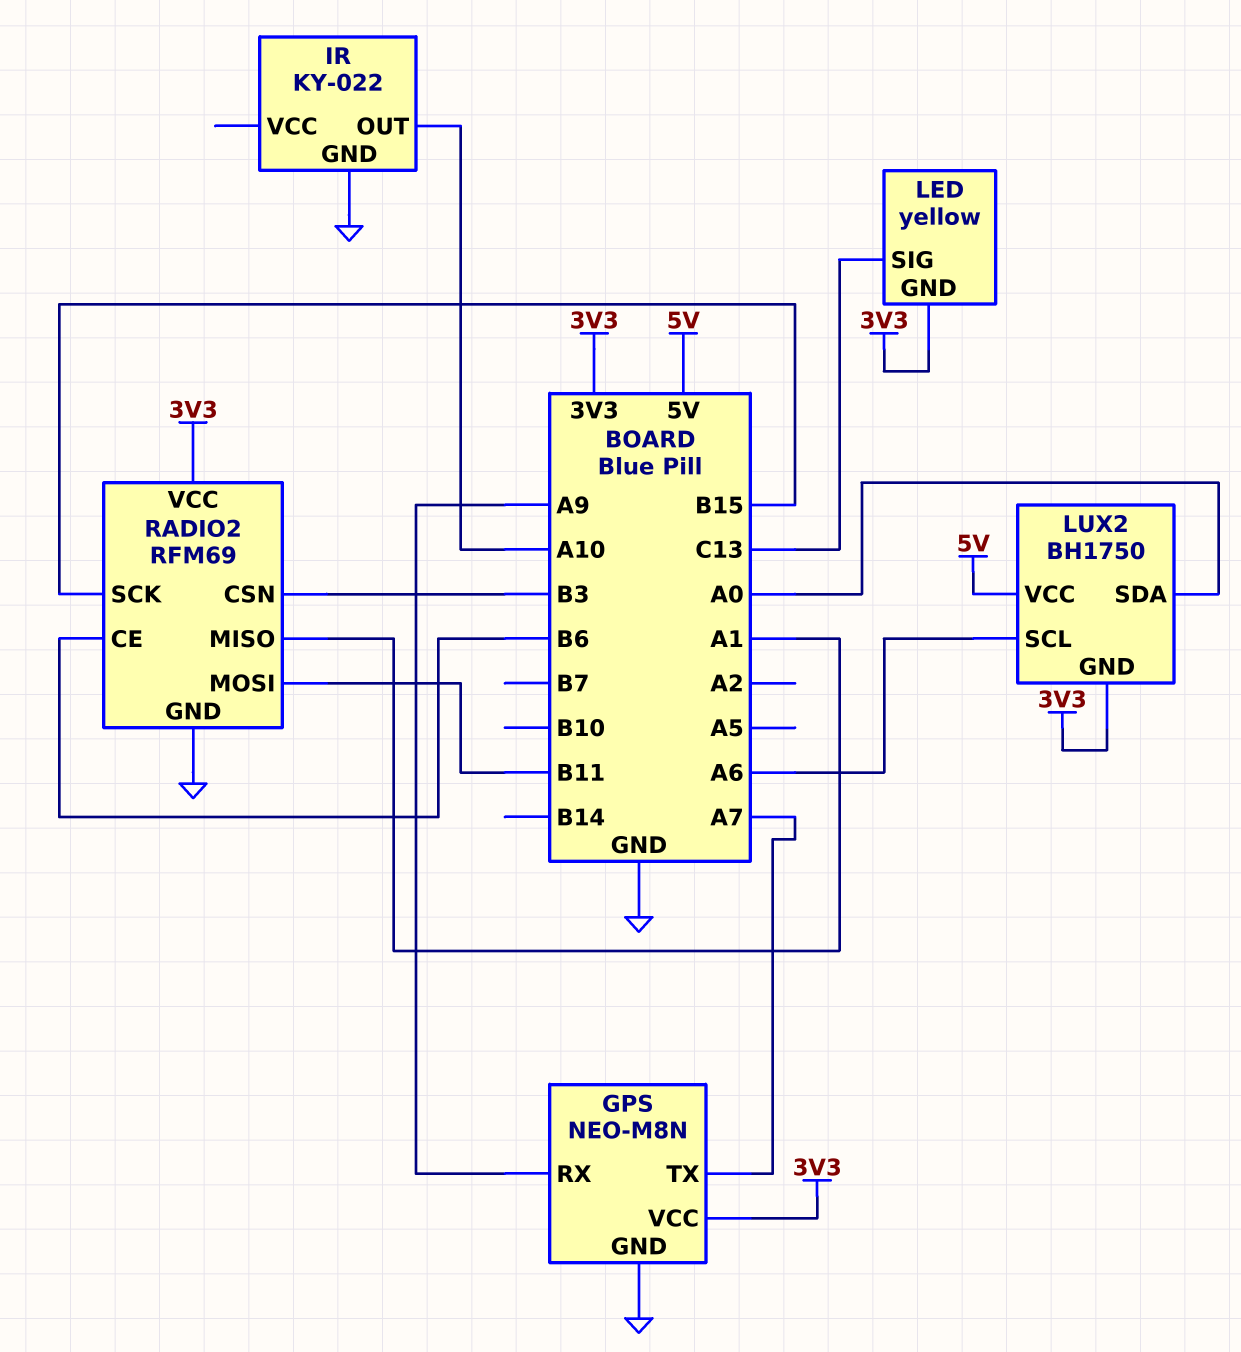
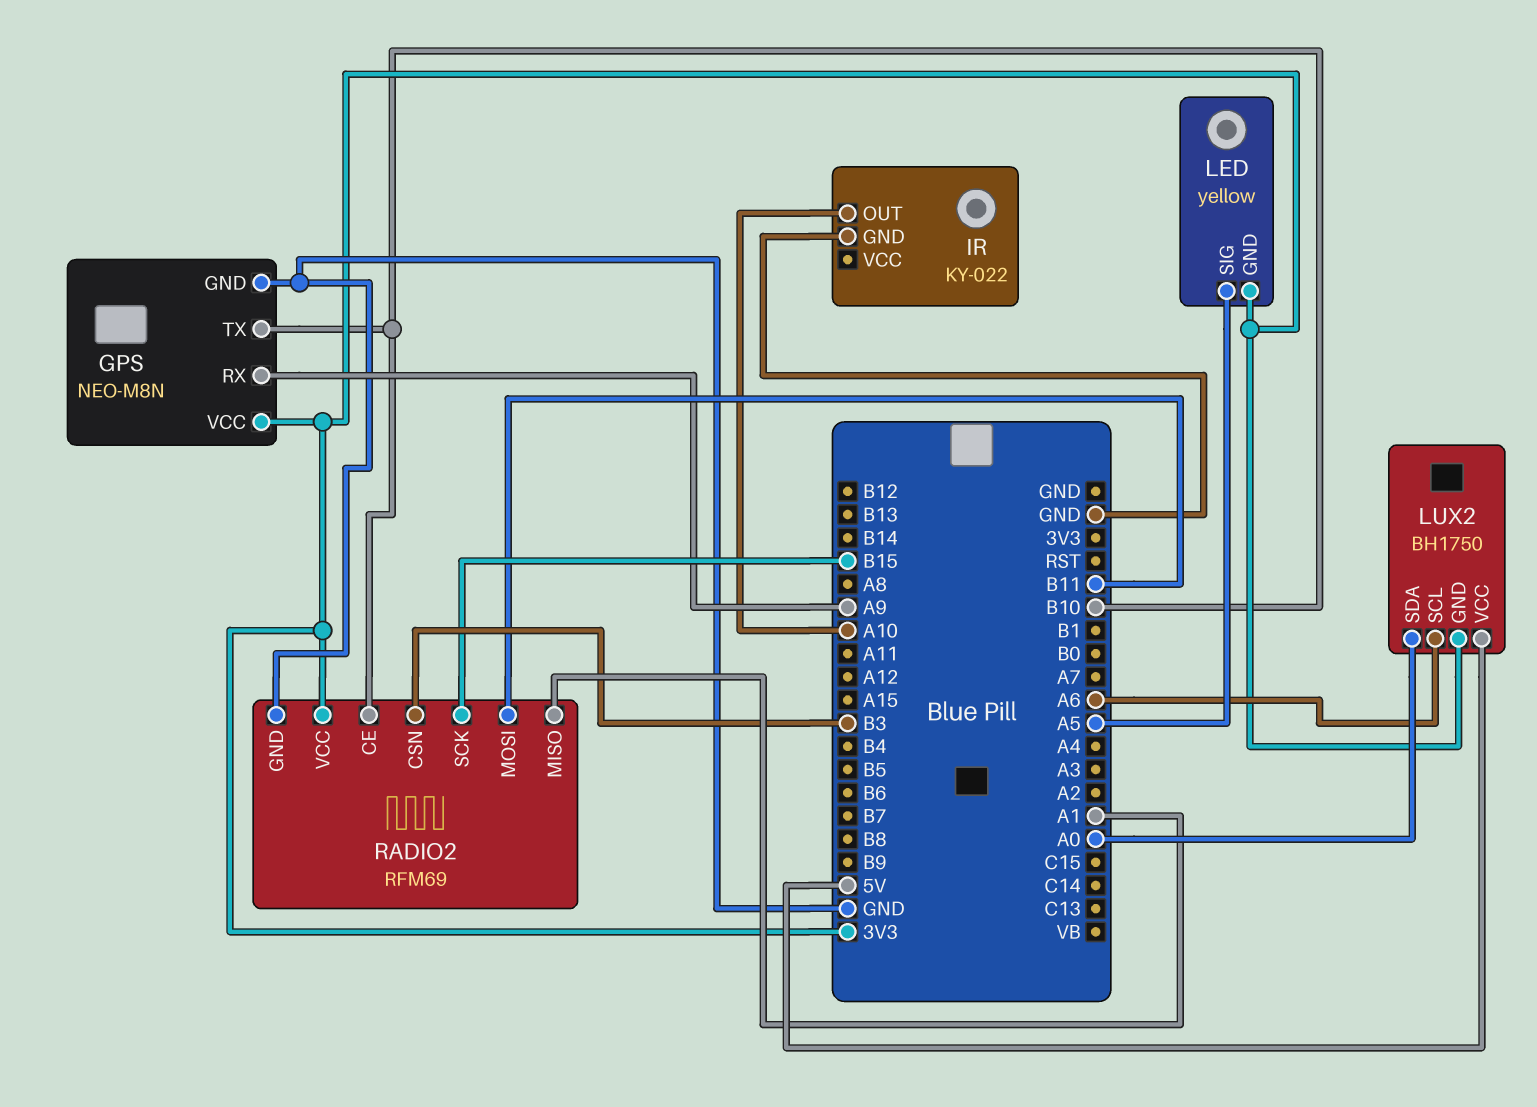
GPS pin TX: A7 -> B10
LED pin SIG: C13 -> A5
RADIO2 pin CE: B6 -> B10

